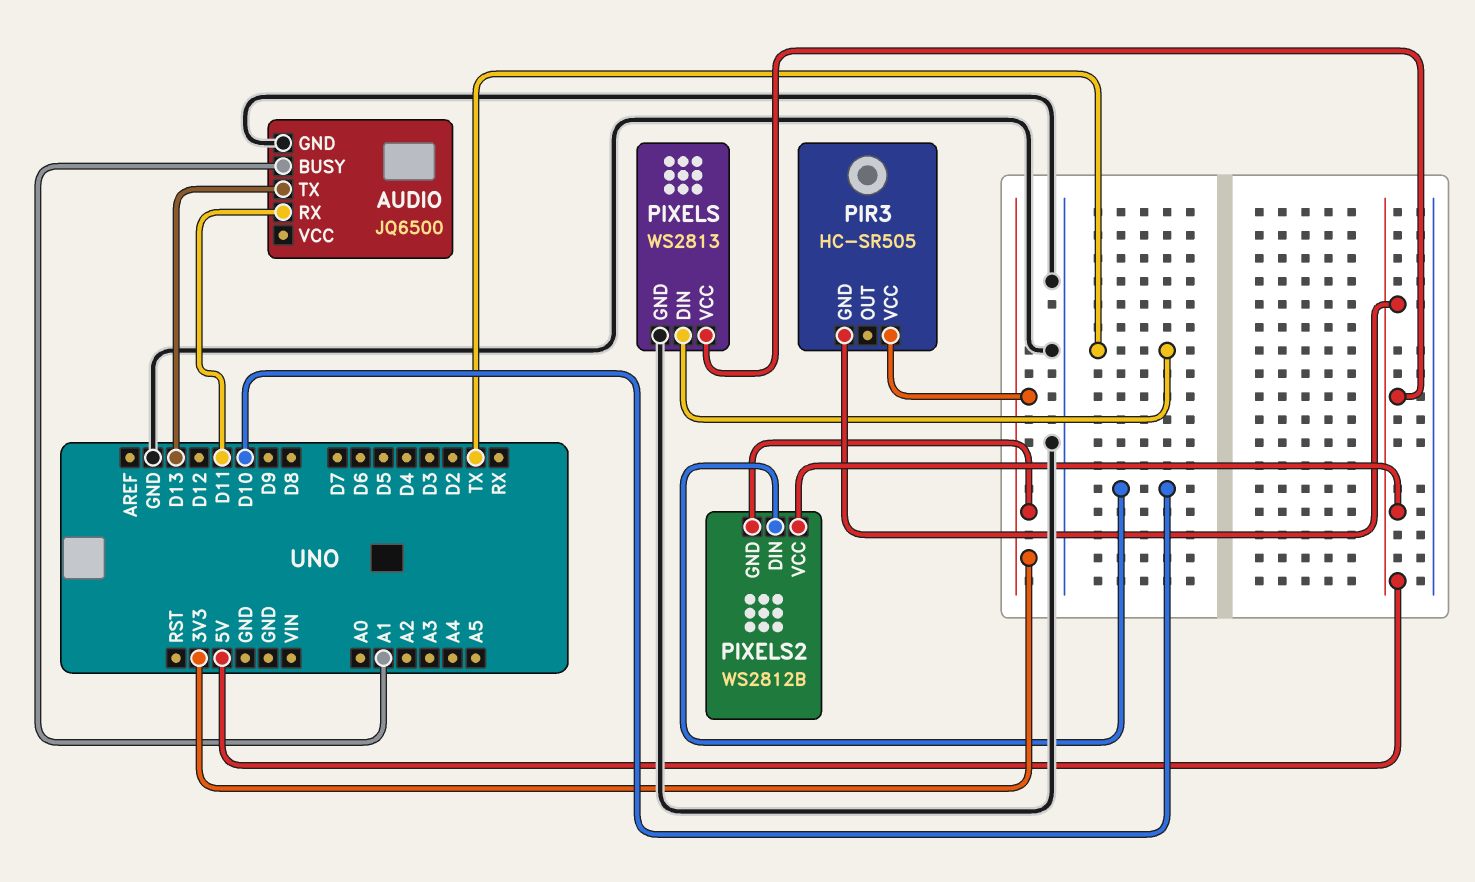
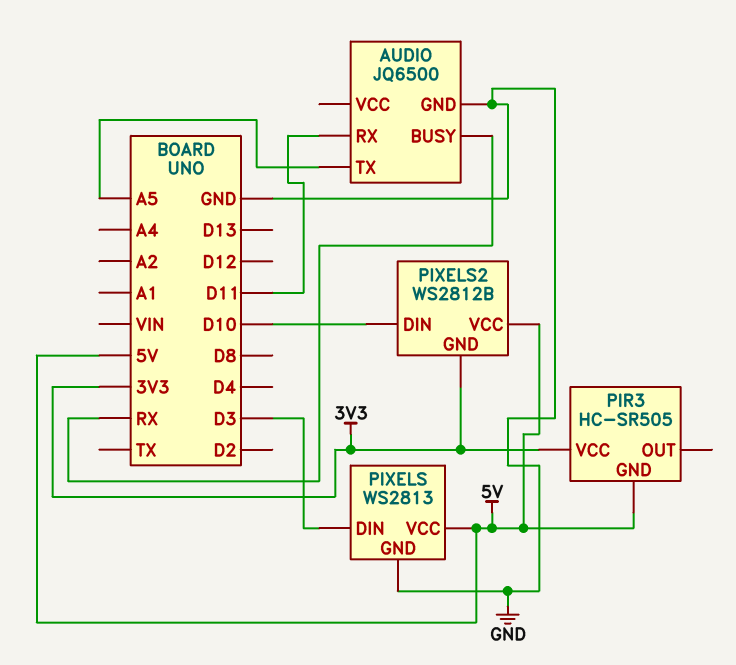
AUDIO pin BUSY: A1 -> RX
AUDIO pin TX: D13 -> A5
PIXELS pin DIN: TX -> D3

